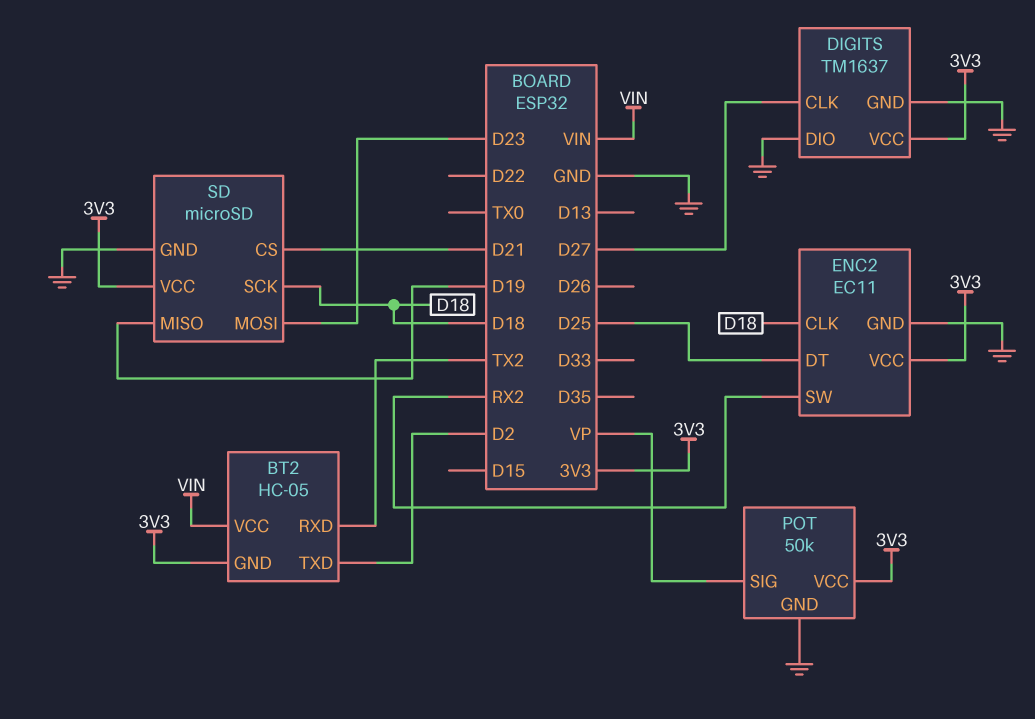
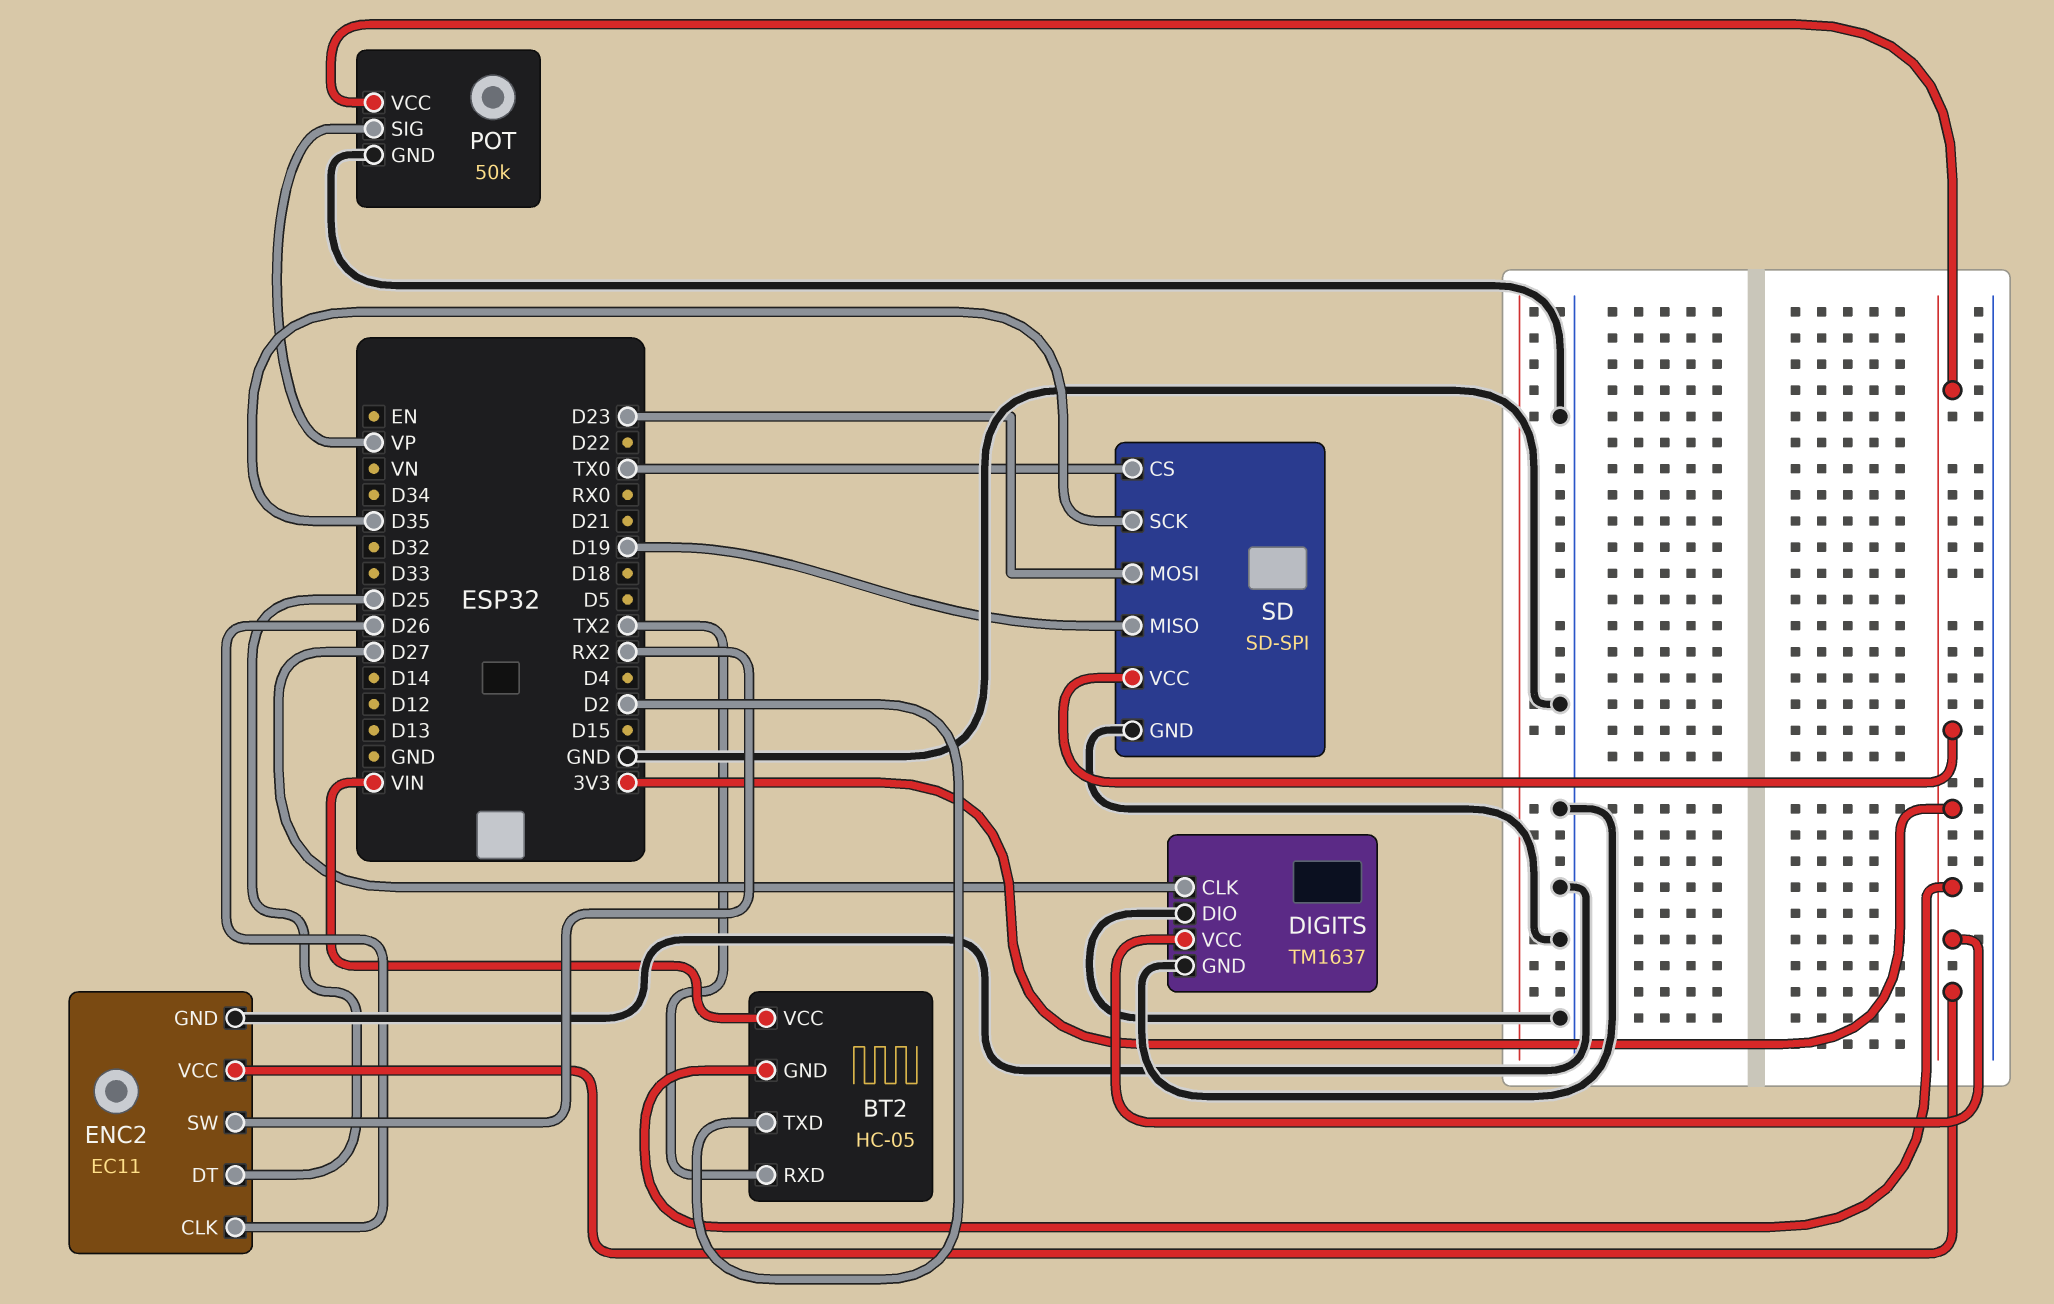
ENC2 pin CLK: D18 -> D26
SD: microSD -> SD-SPI
SD pin CS: D21 -> TX0
SD pin SCK: D18 -> D35

